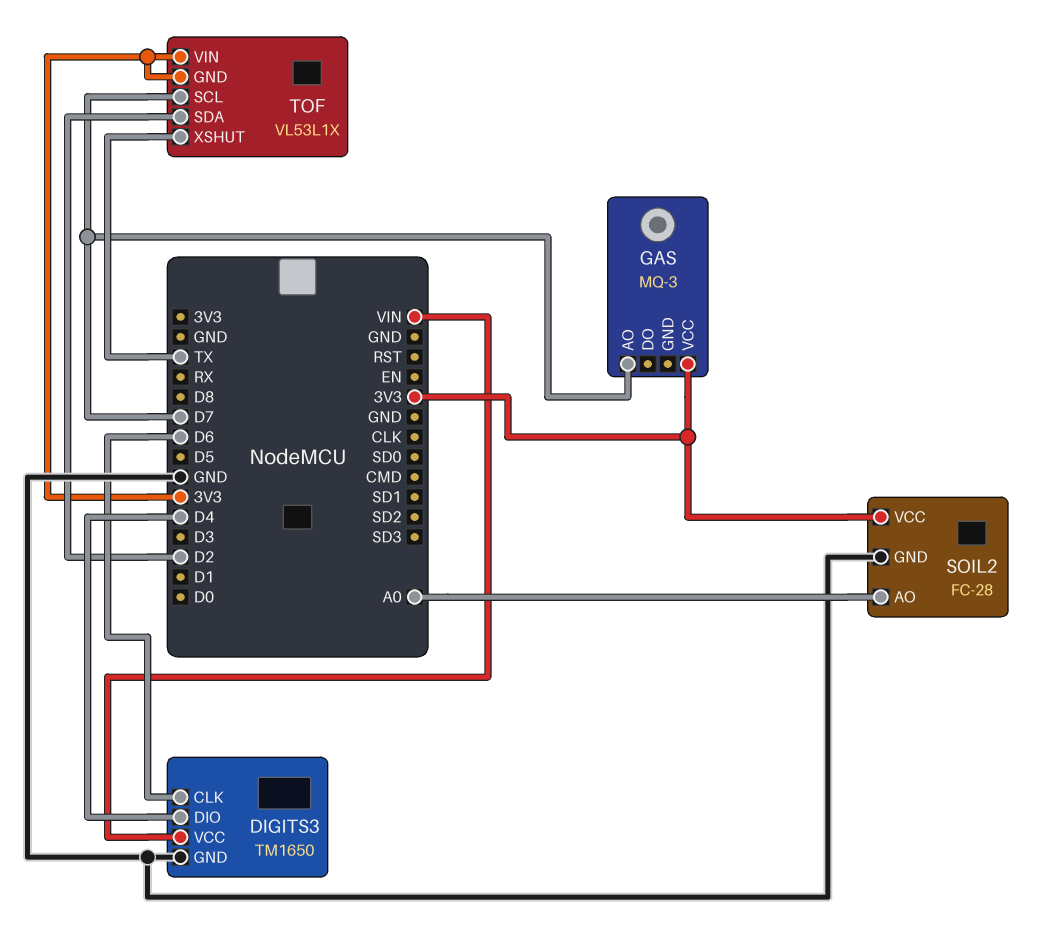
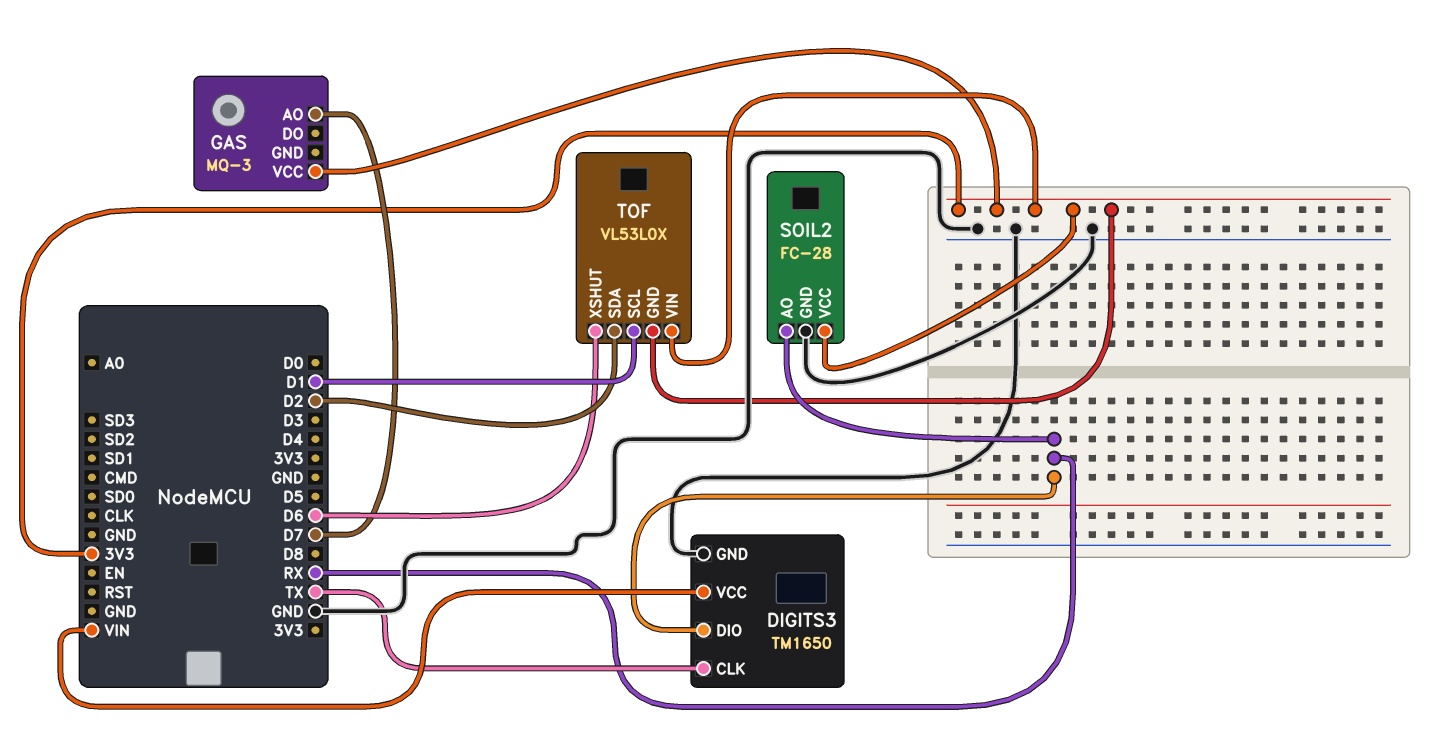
DIGITS3 pin CLK: D6 -> TX
DIGITS3 pin DIO: D4 -> RX
SOIL2 pin AO: A0 -> RX
TOF: VL53L1X -> VL53L0X
TOF pin SCL: D7 -> D1
TOF pin XSHUT: TX -> D6

